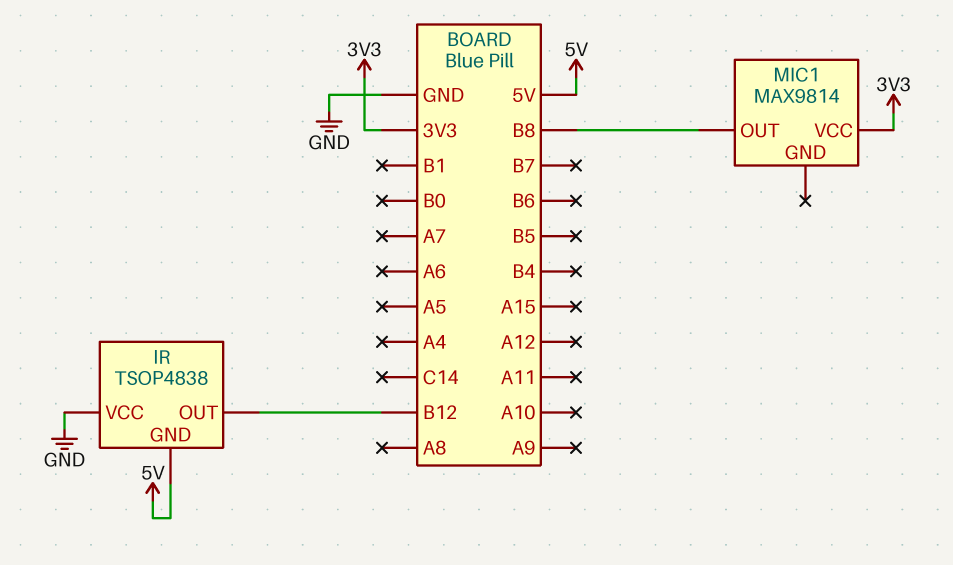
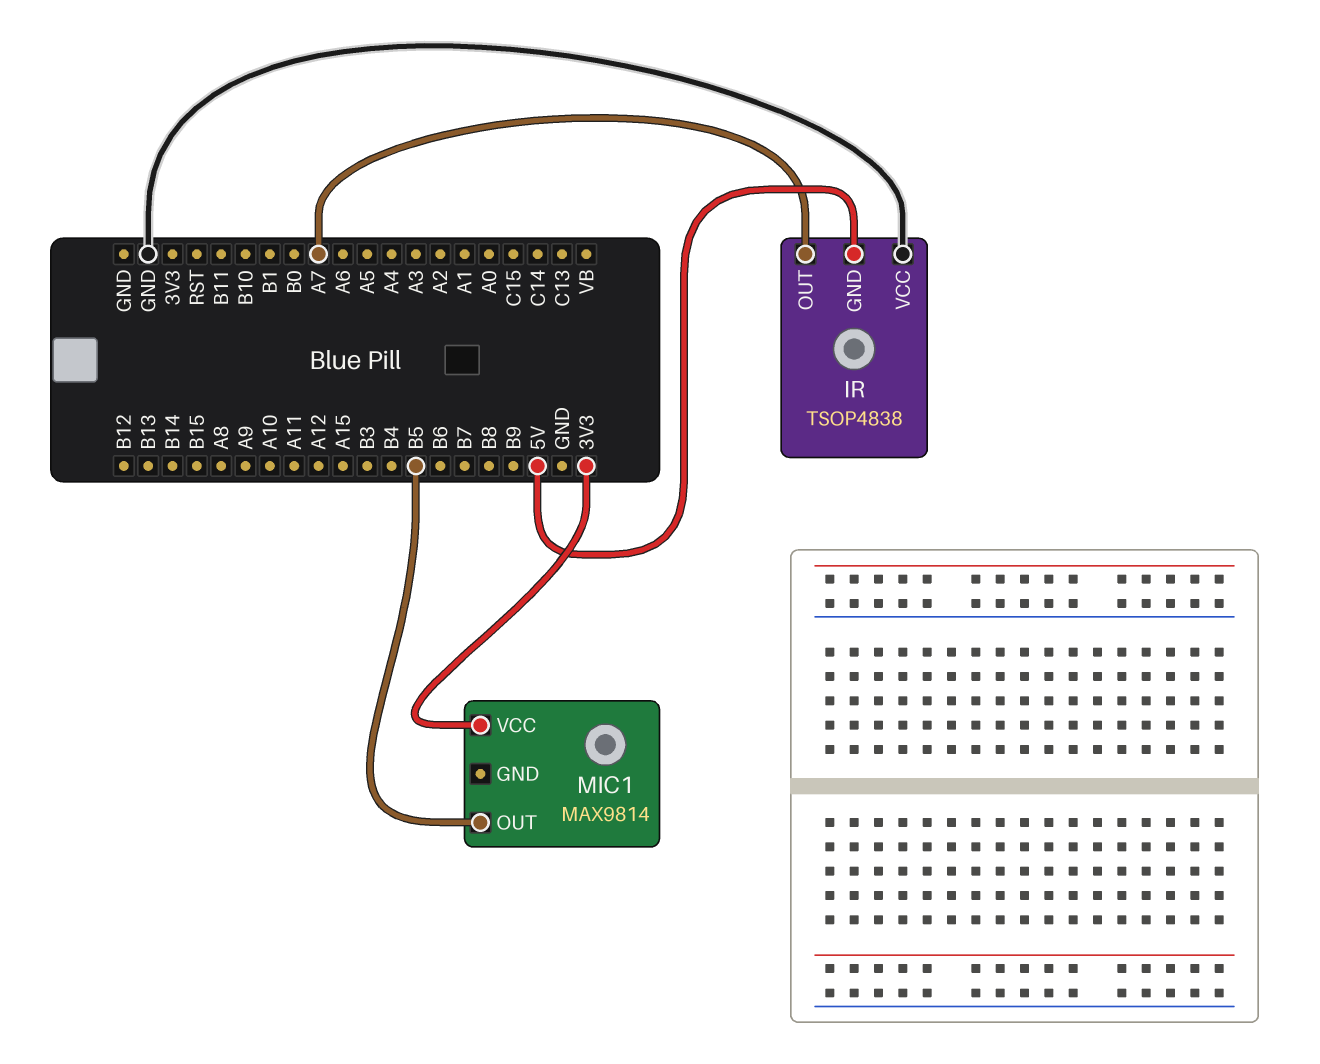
IR pin OUT: B12 -> A7
MIC1 pin OUT: B8 -> B5

